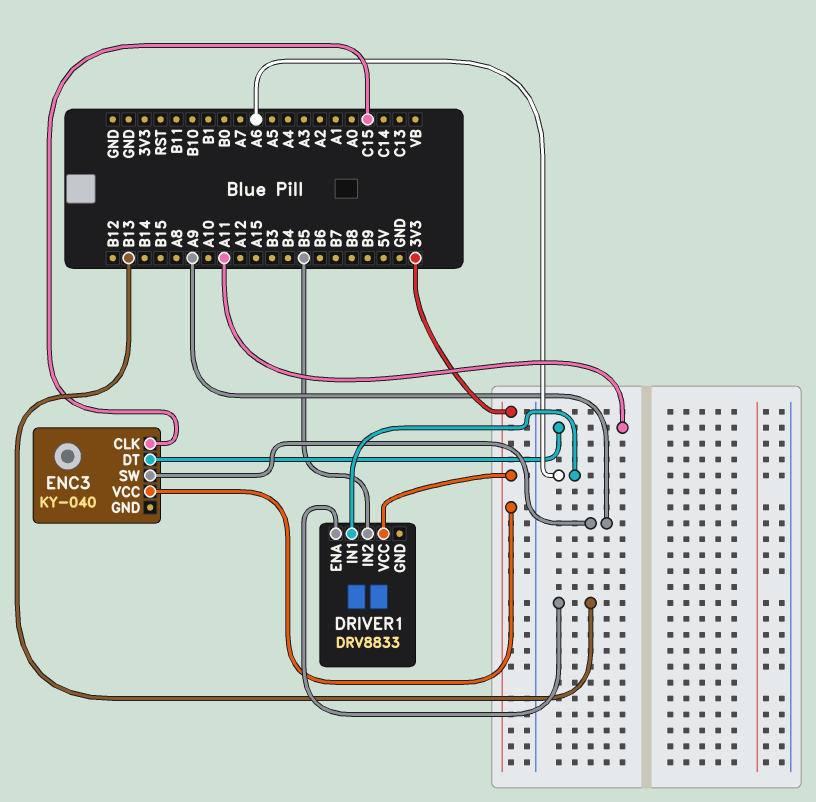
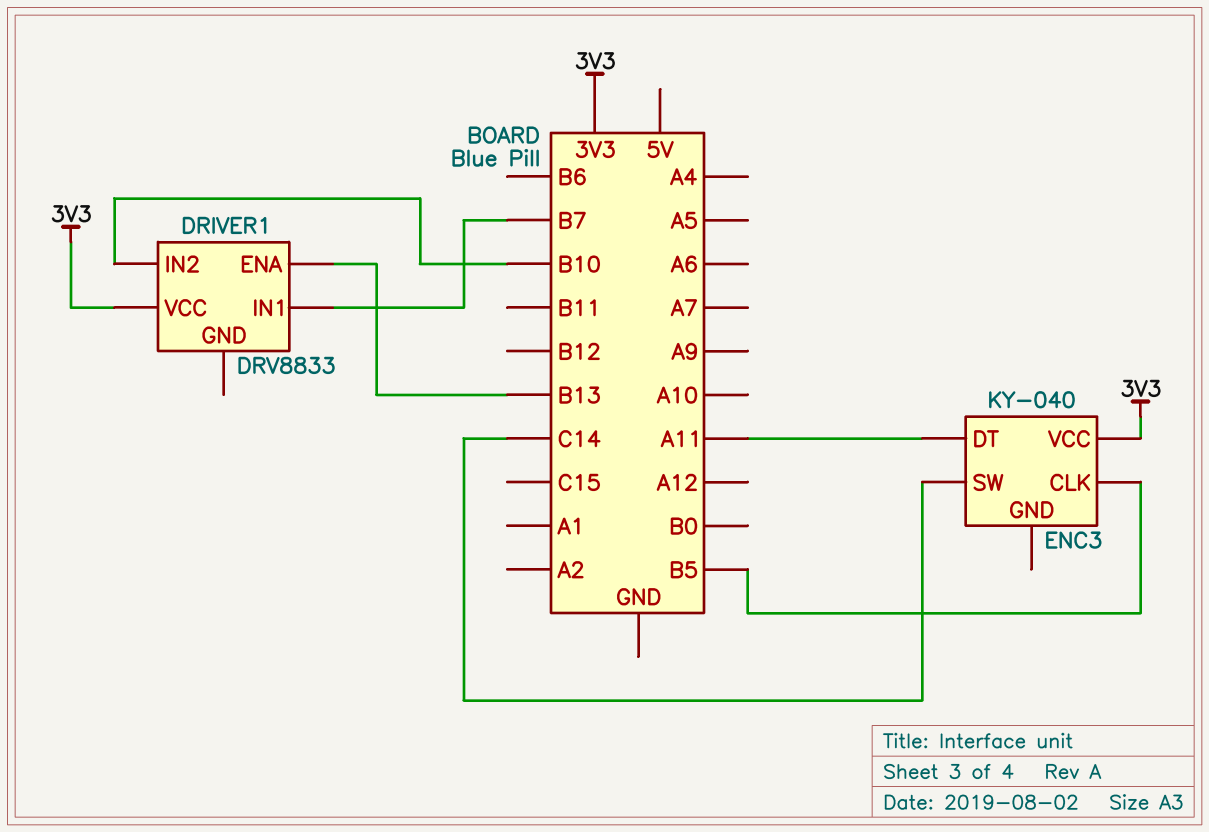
DRIVER1 pin IN1: A6 -> B7
DRIVER1 pin IN2: B5 -> B10
ENC3 pin CLK: C15 -> B5
ENC3 pin SW: A9 -> C14

